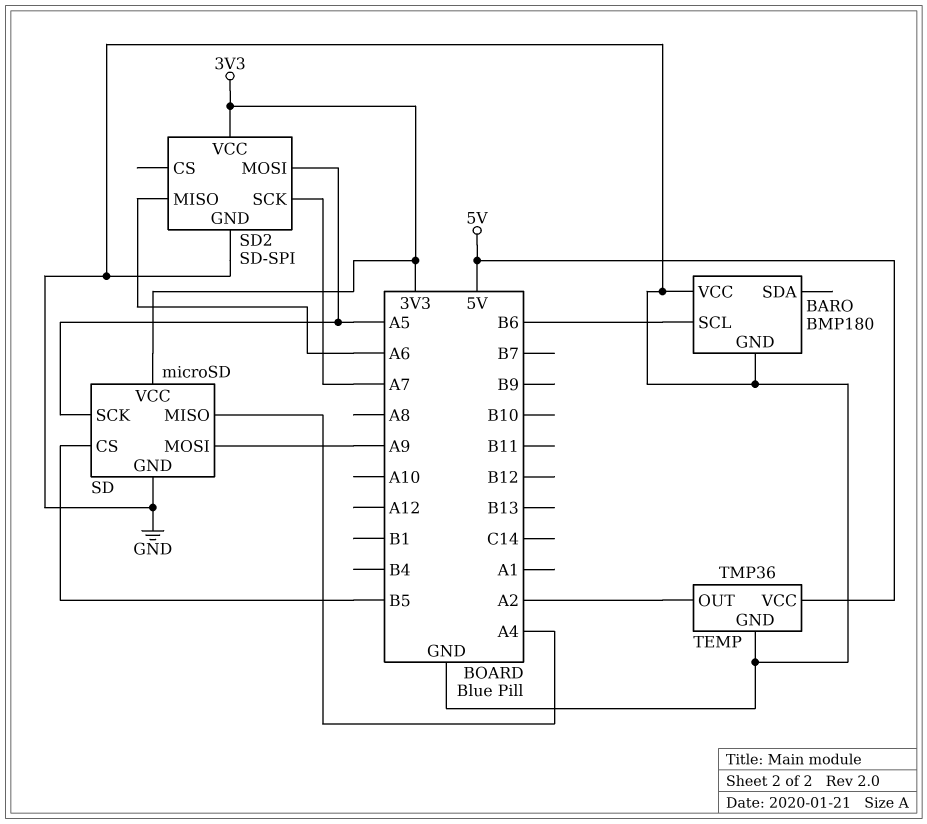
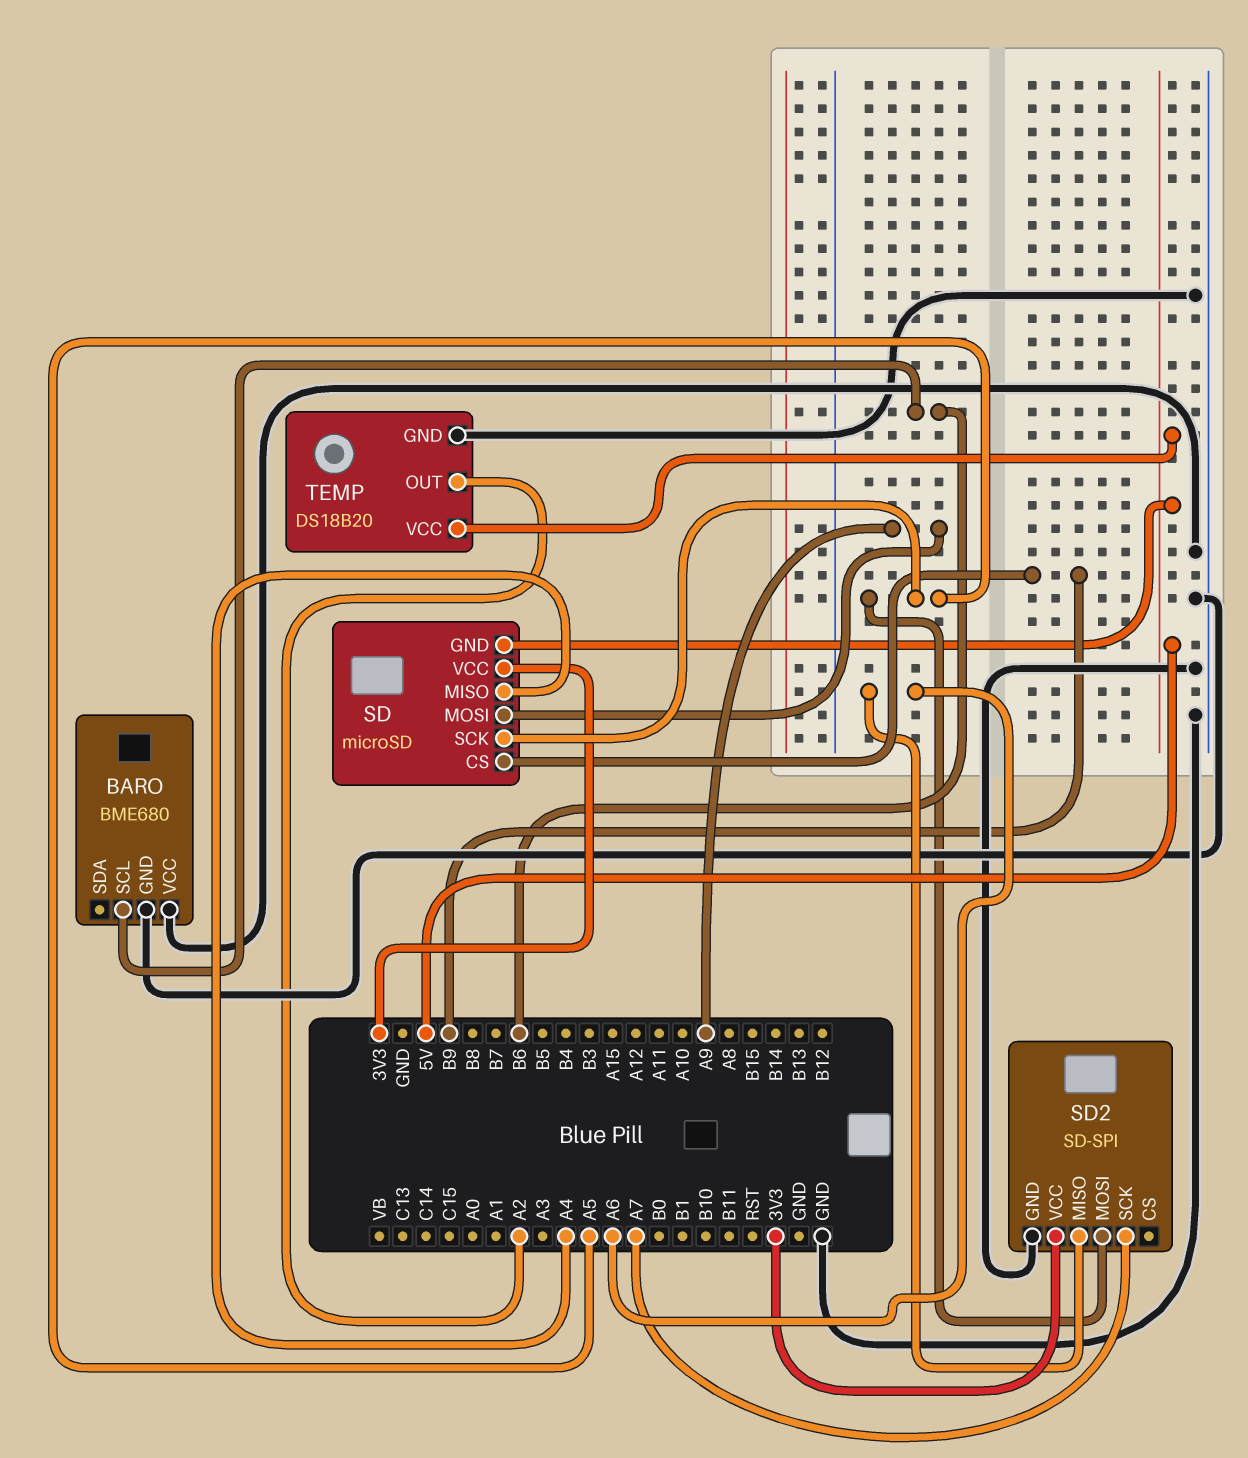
BARO: BMP180 -> BME680
SD pin CS: B5 -> B9
SD pin GND: GND -> 5V
TEMP: TMP36 -> DS18B20

